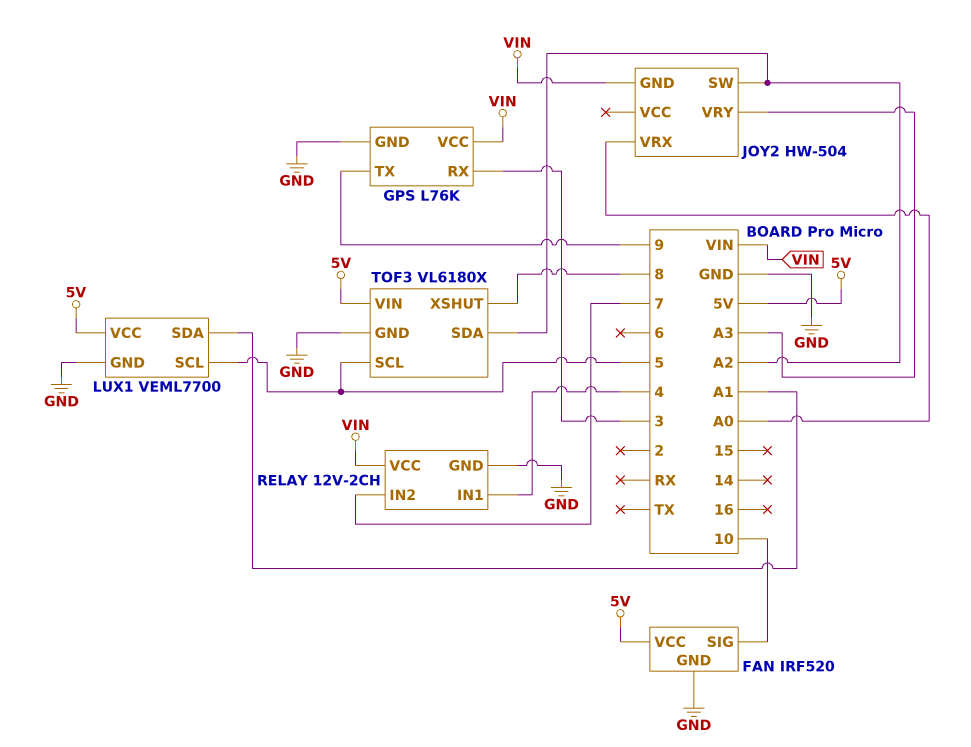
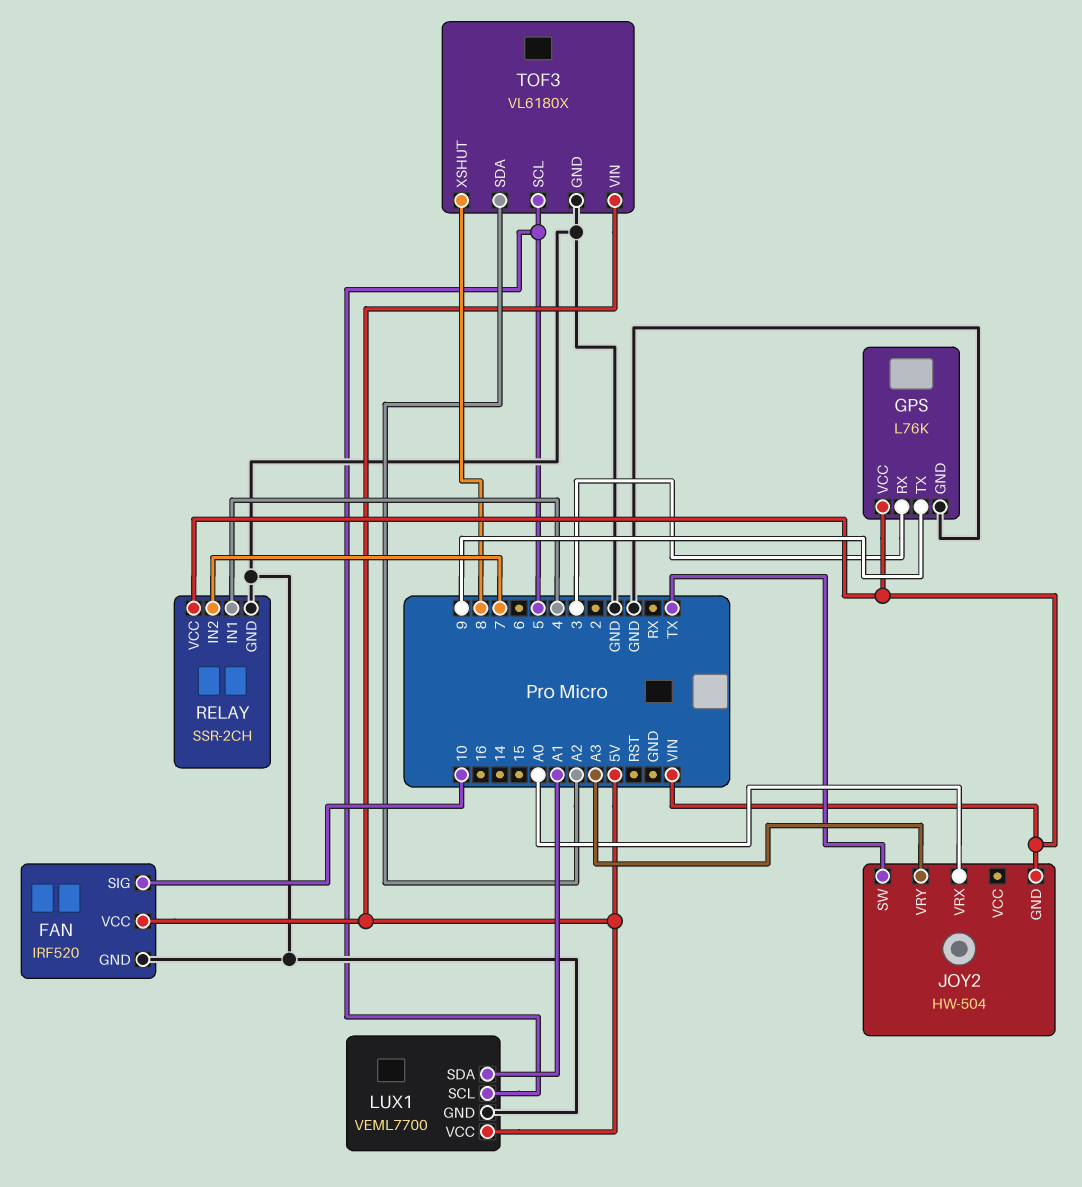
JOY2 pin SW: A2 -> TX
RELAY: 12V-2CH -> SSR-2CH

